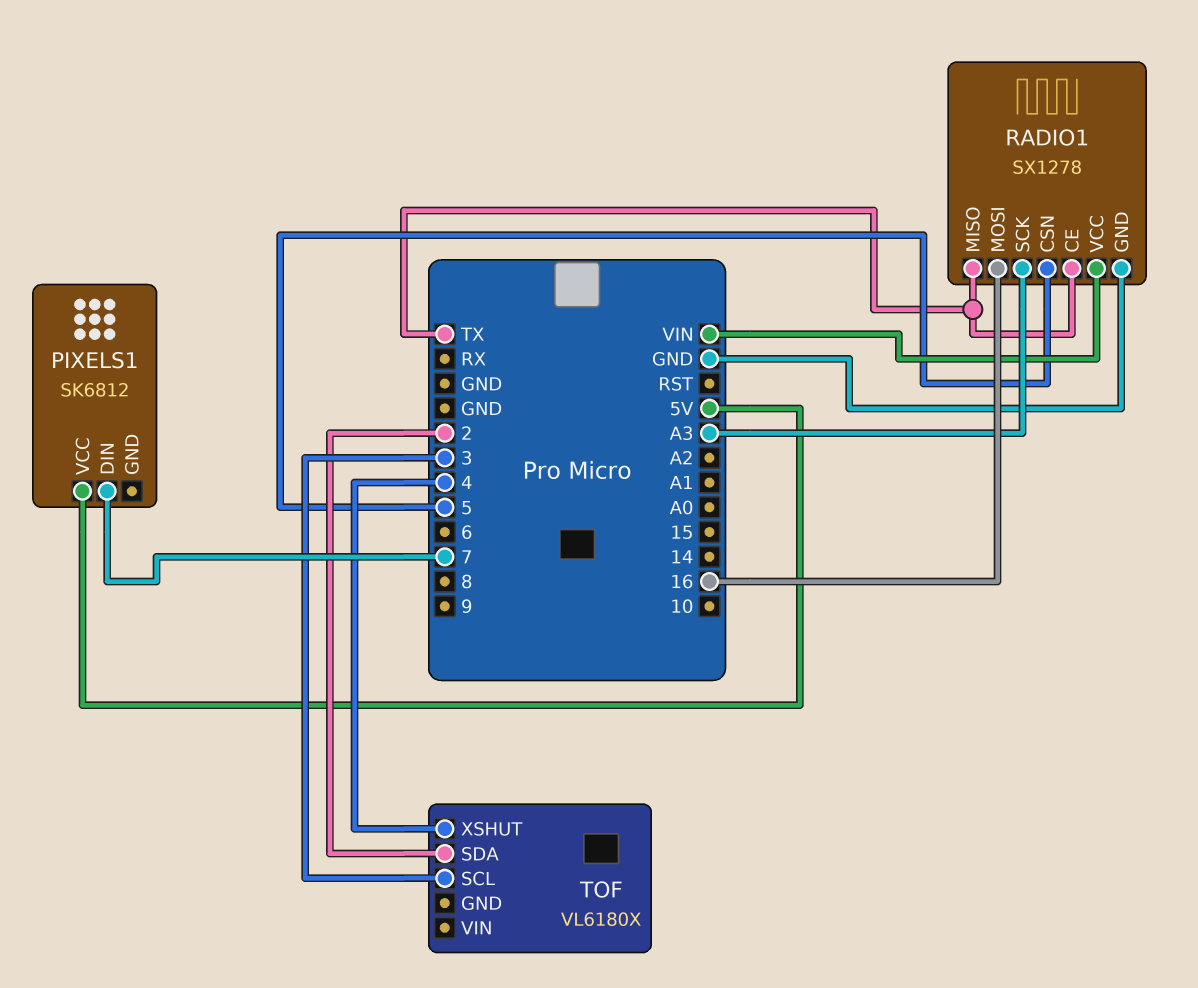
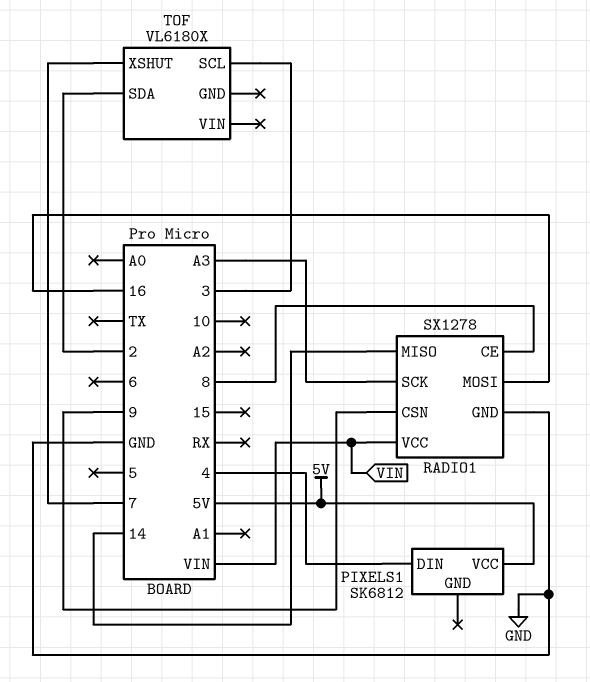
PIXELS1 pin DIN: 7 -> 4
RADIO1 pin CE: TX -> 8
RADIO1 pin CSN: 5 -> 9
RADIO1 pin MISO: TX -> 14
TOF pin XSHUT: 4 -> 7

